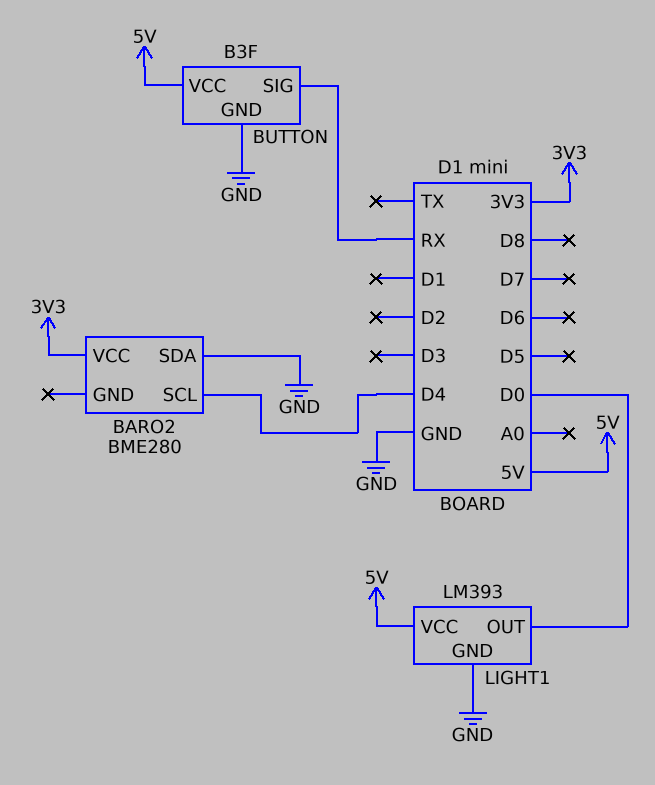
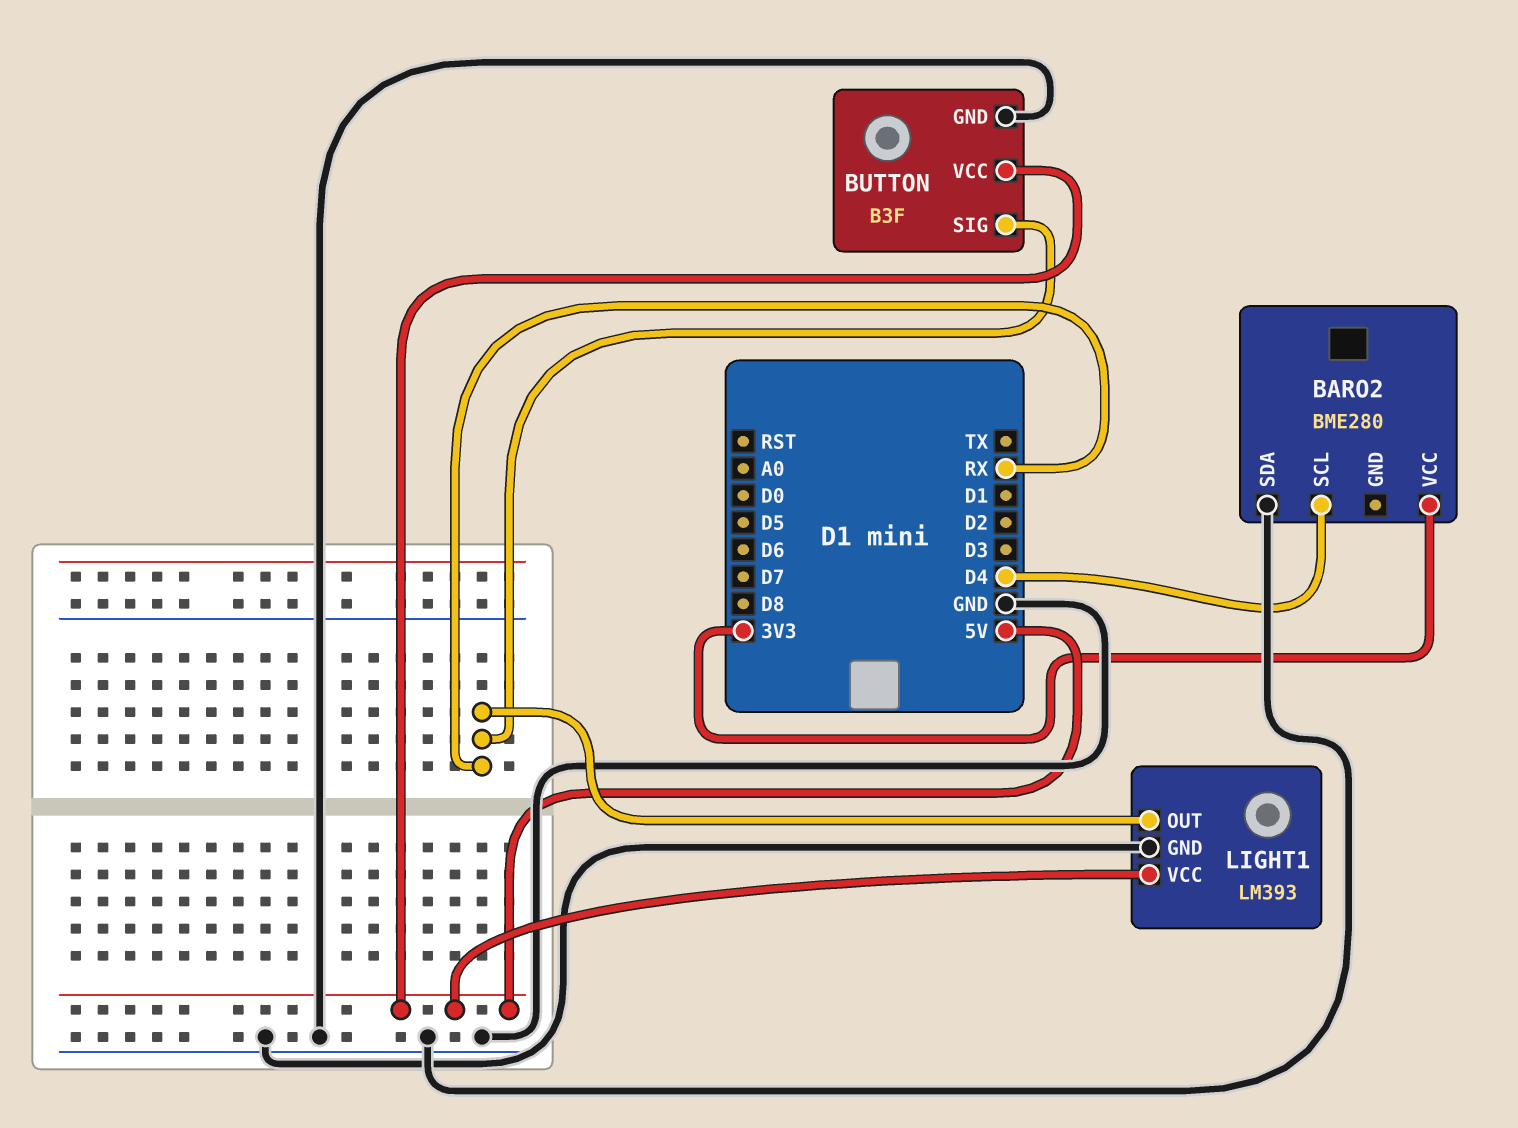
LIGHT1 pin OUT: D0 -> RX

